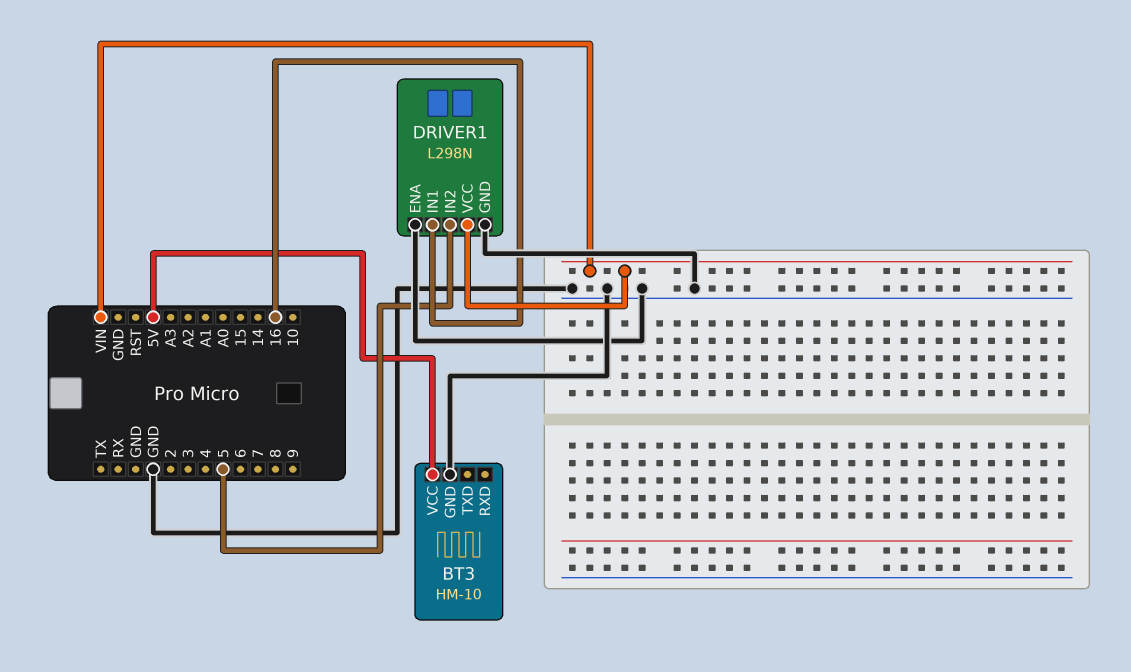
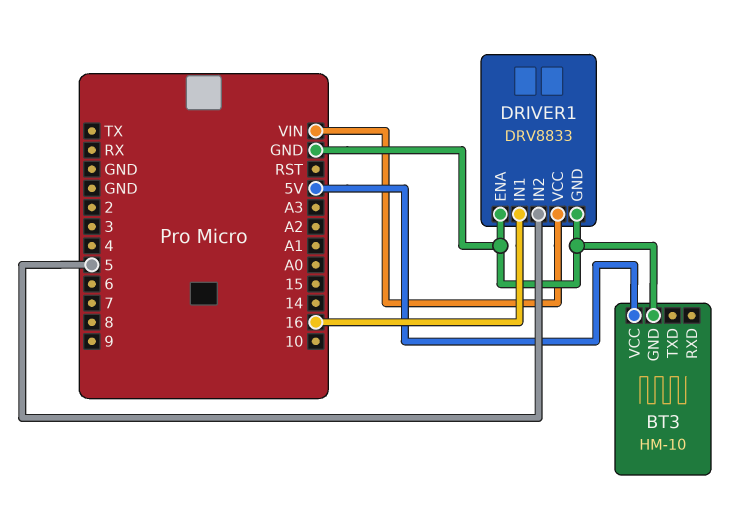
DRIVER1: L298N -> DRV8833

